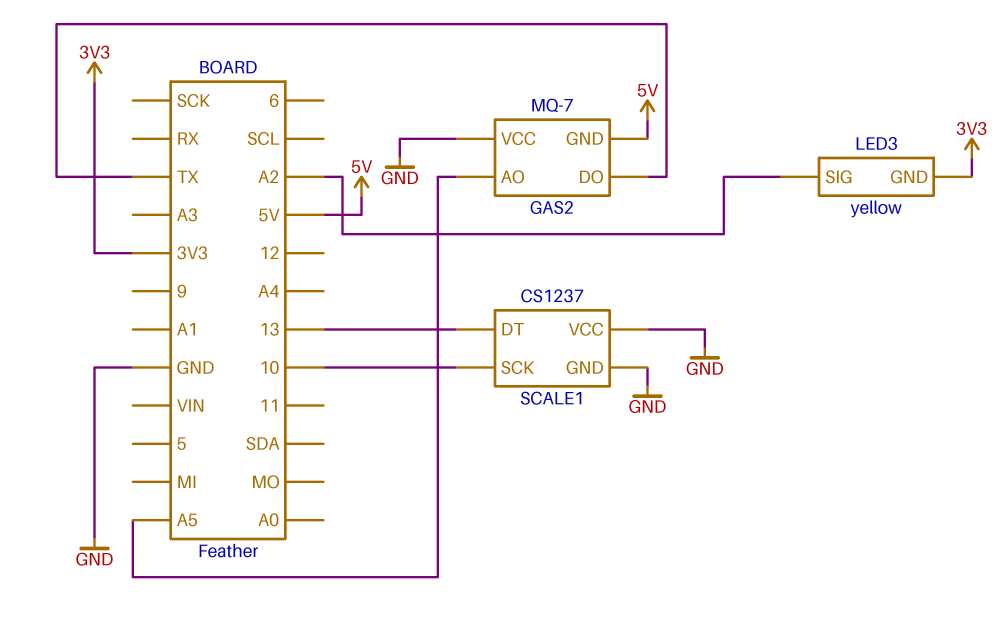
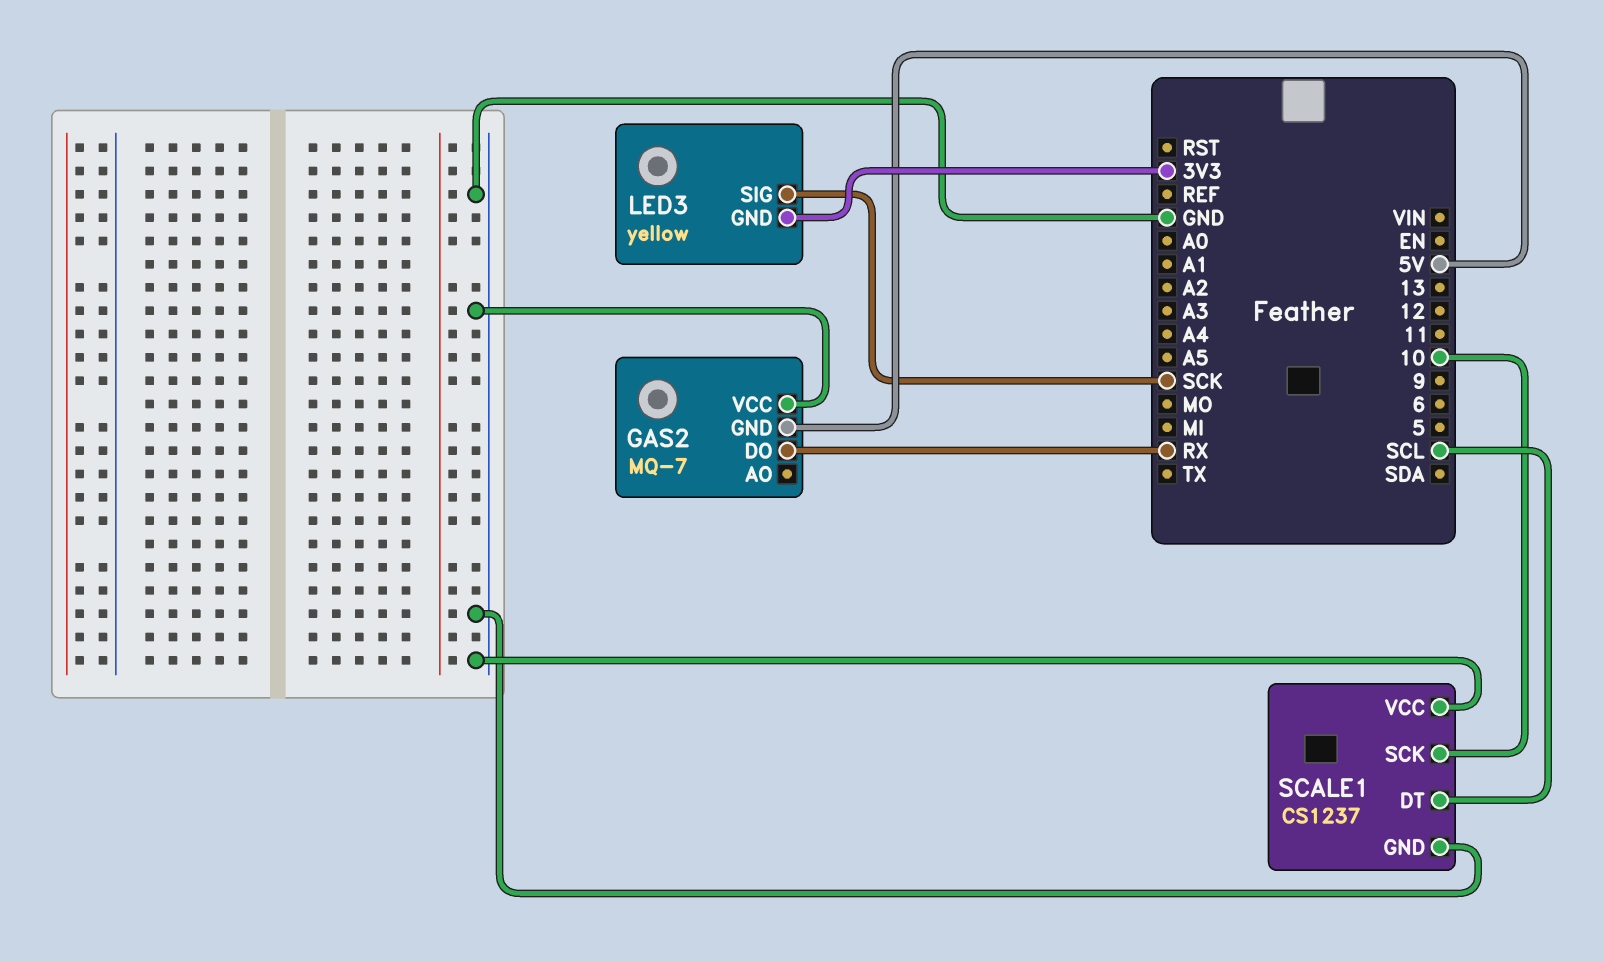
GAS2 pin AO: A5 -> none
GAS2 pin DO: TX -> RX
LED3 pin SIG: A2 -> SCK
SCALE1 pin DT: 13 -> SCL

